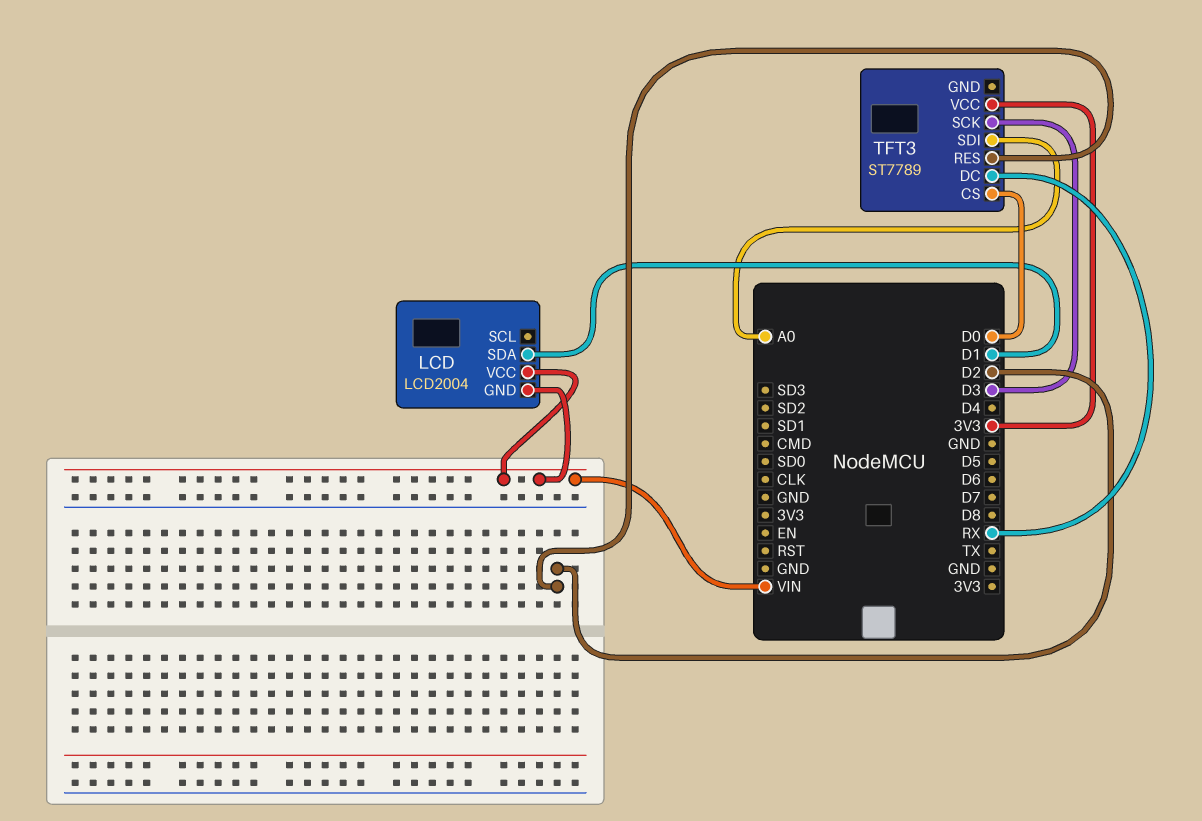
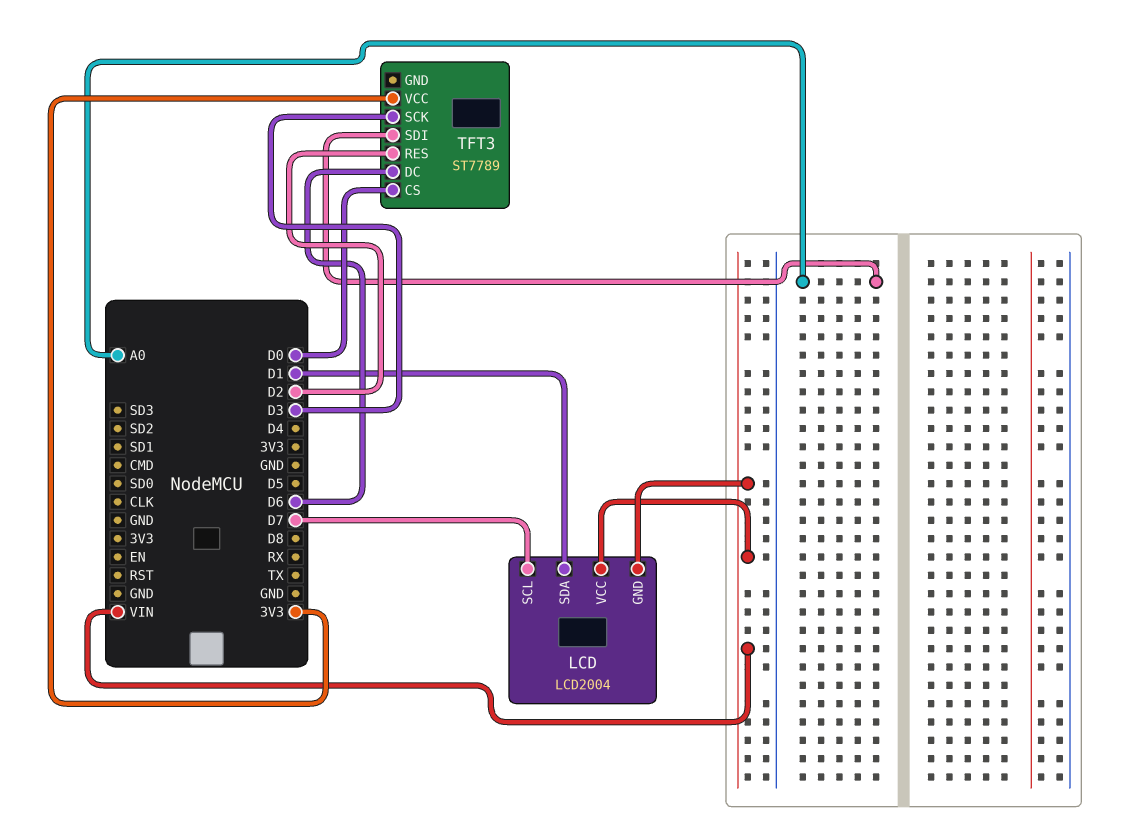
LCD pin SCL: none -> D7
TFT3 pin DC: RX -> D6

